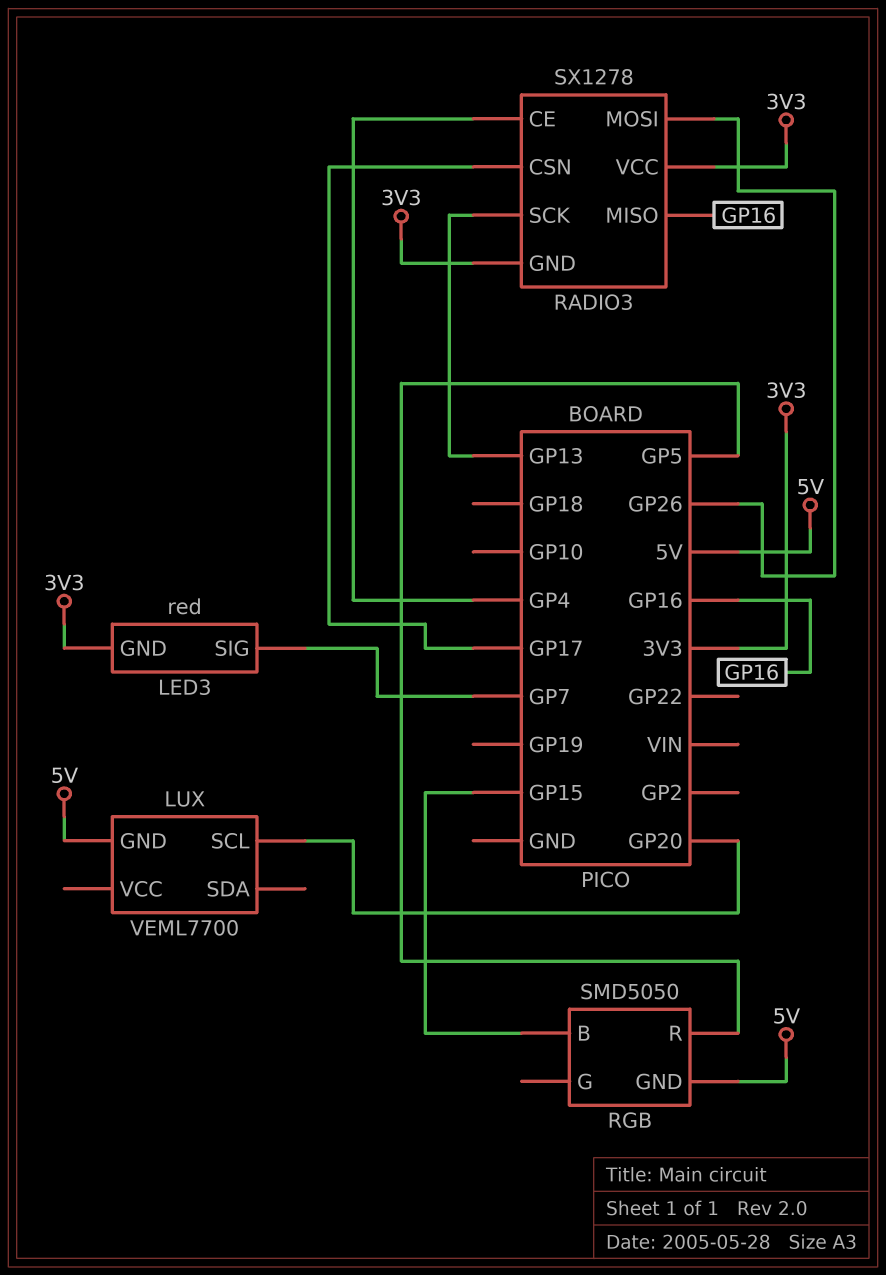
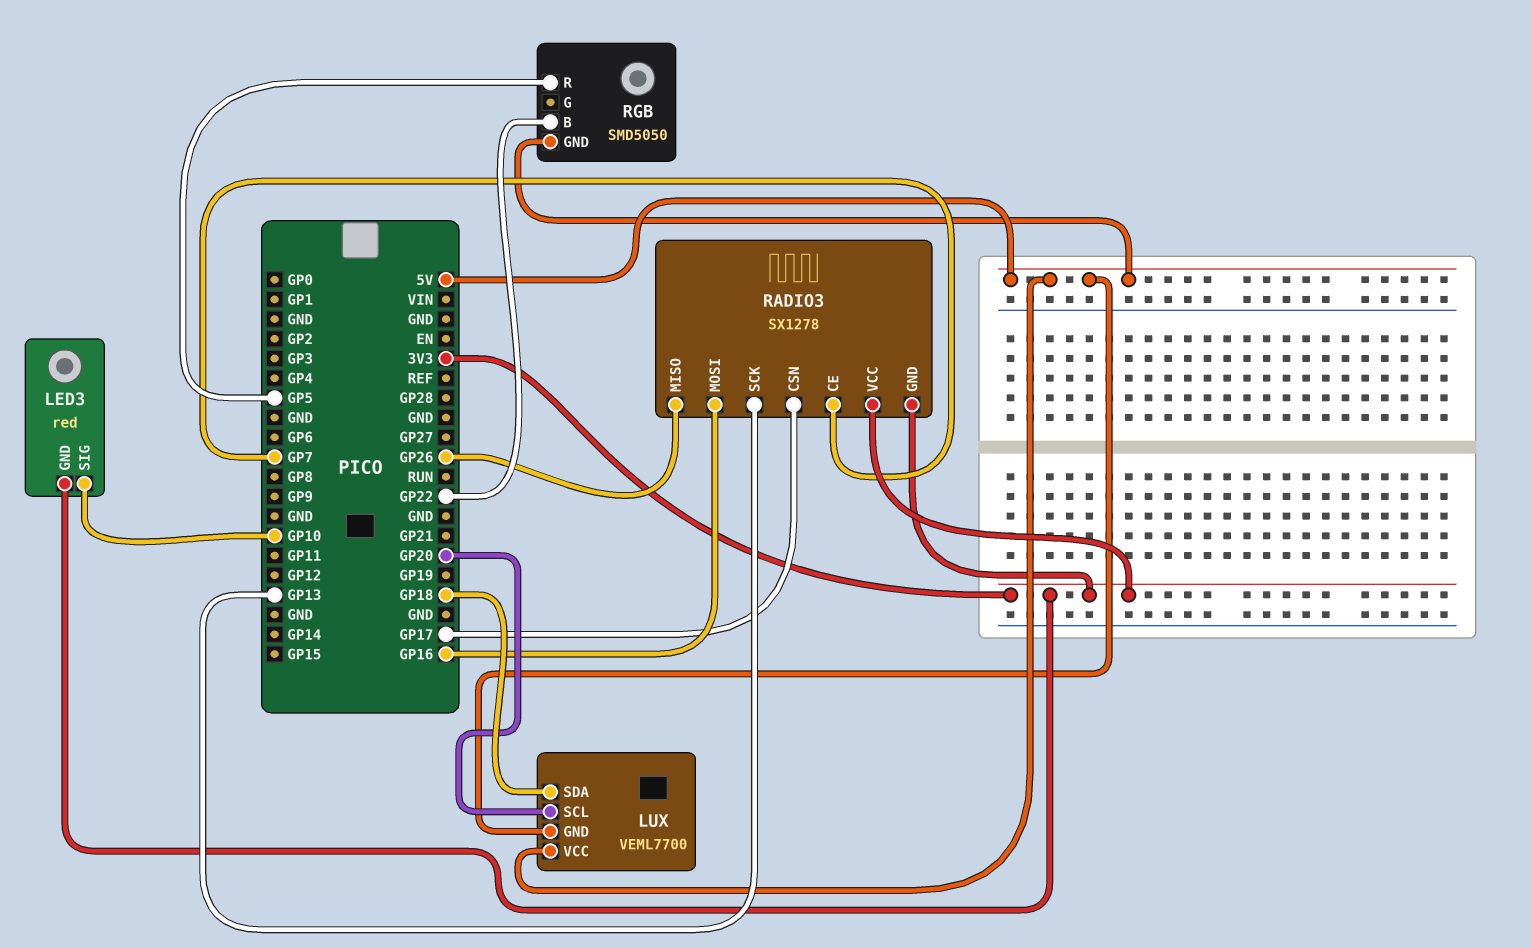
LED3 pin SIG: GP7 -> GP10
LUX pin SDA: none -> GP18
LUX pin VCC: none -> 5V
RADIO3 pin CE: GP4 -> GP7
RADIO3 pin MISO: GP16 -> GP26
RADIO3 pin MOSI: GP26 -> GP16
RGB pin B: GP15 -> GP22

